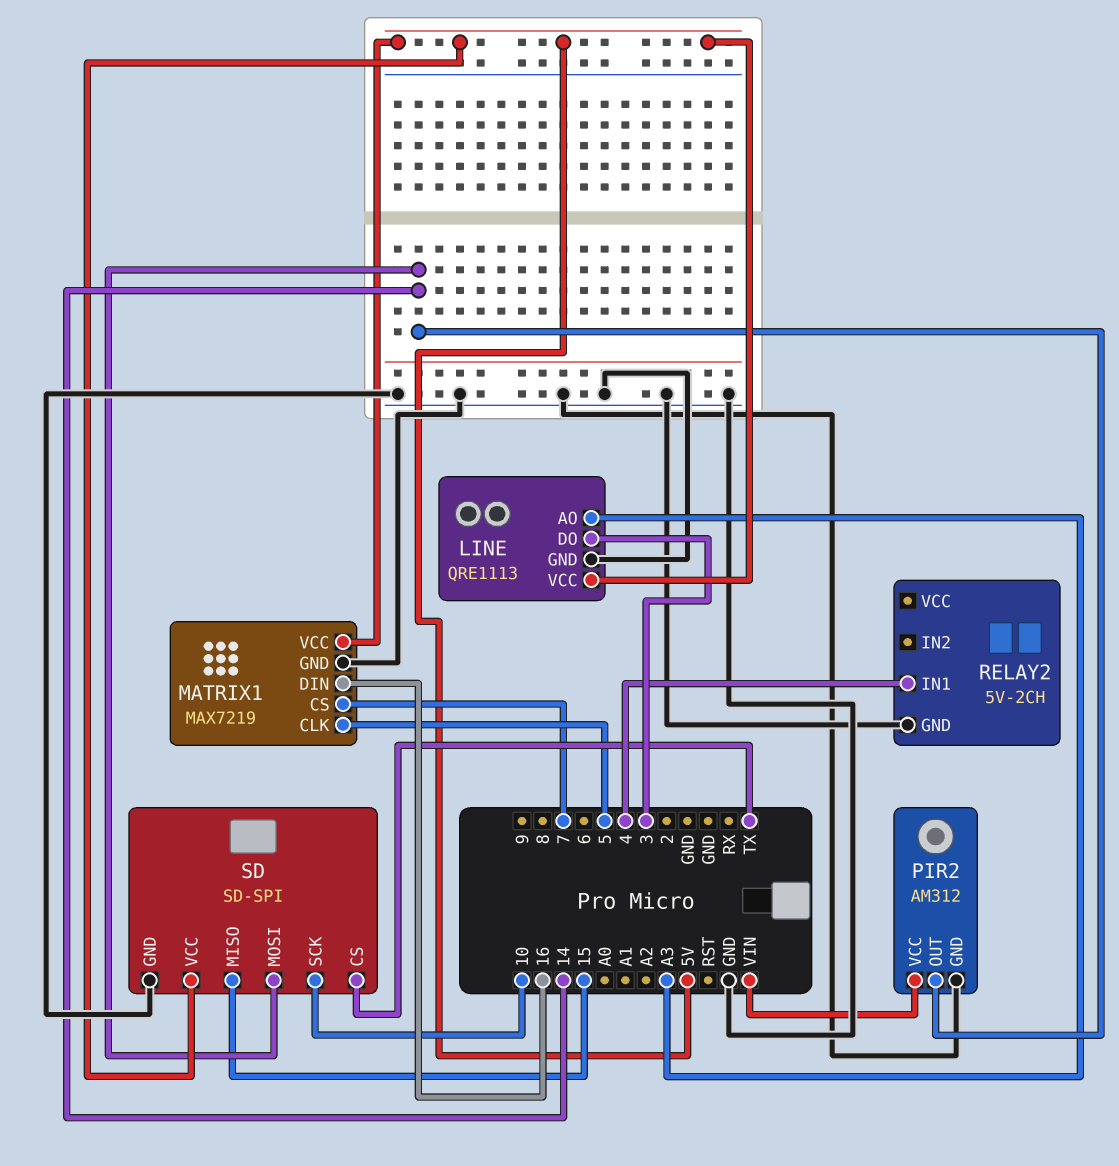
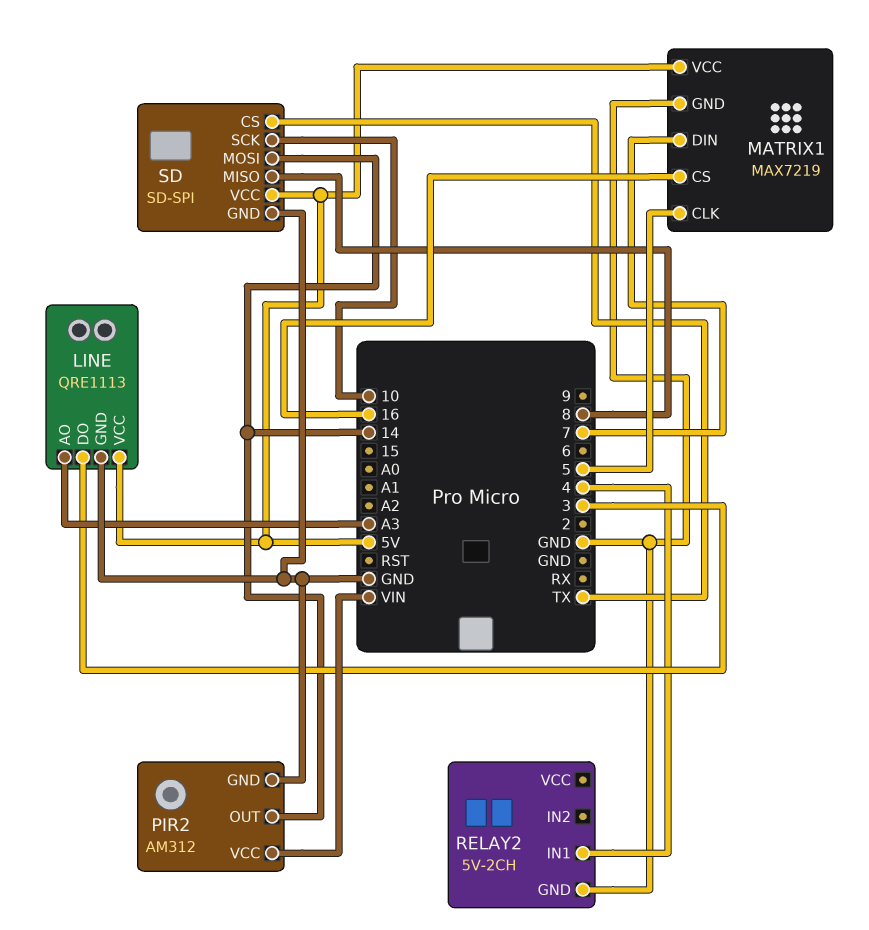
MATRIX1 pin CS: 7 -> 16
MATRIX1 pin DIN: 16 -> 7
SD pin MISO: 15 -> 8

